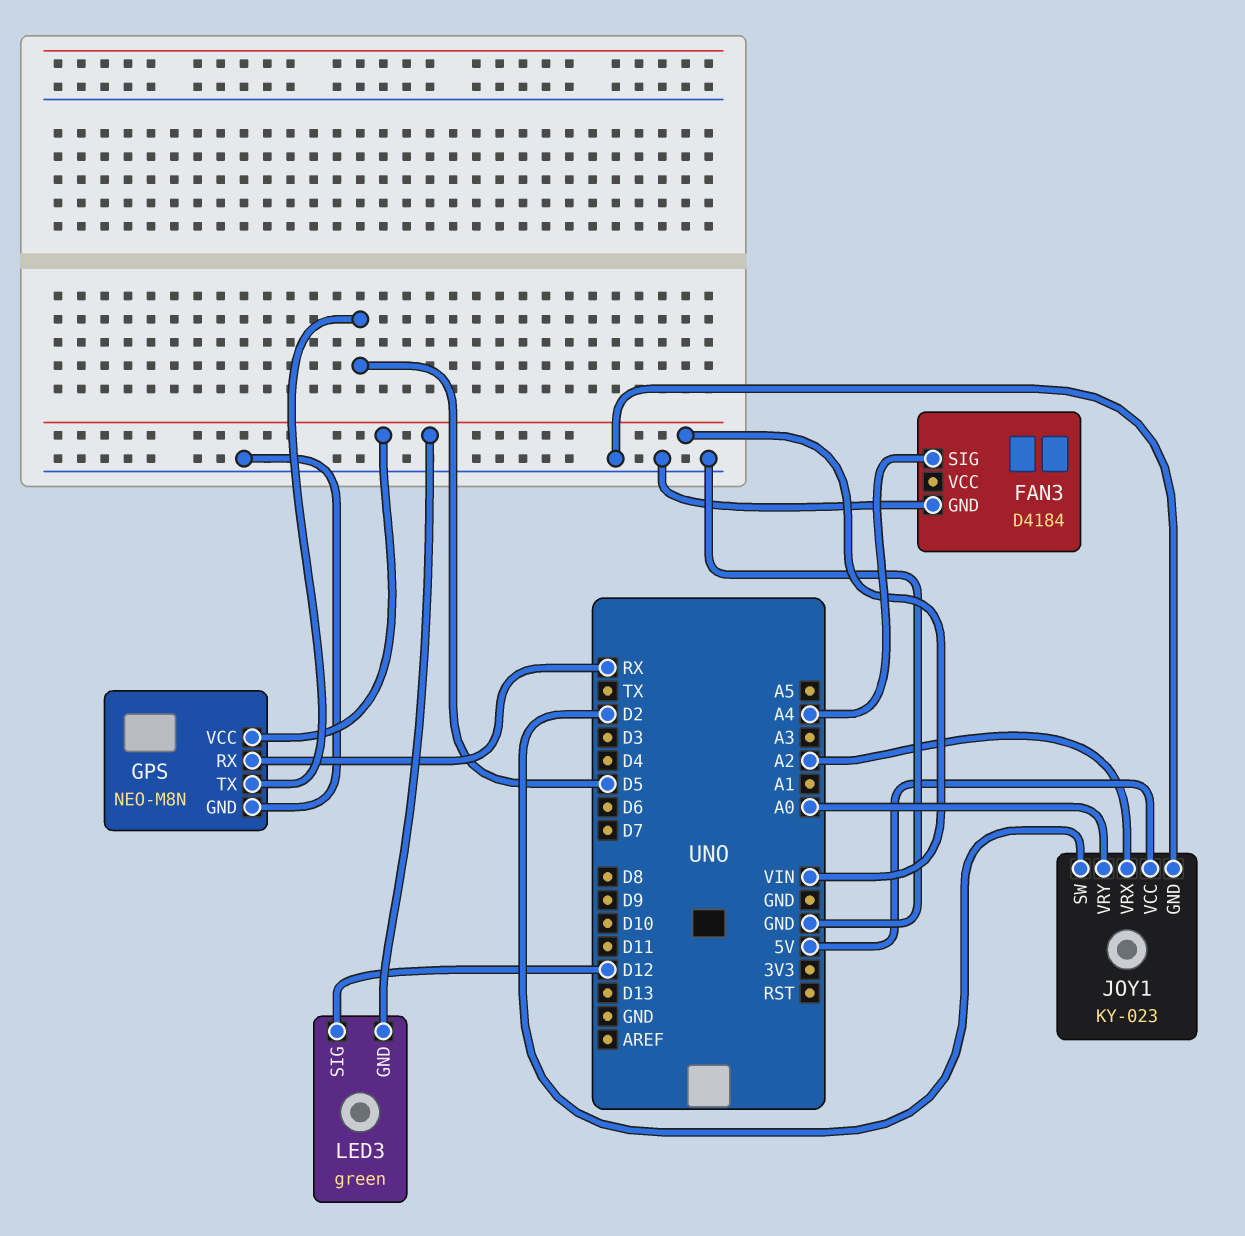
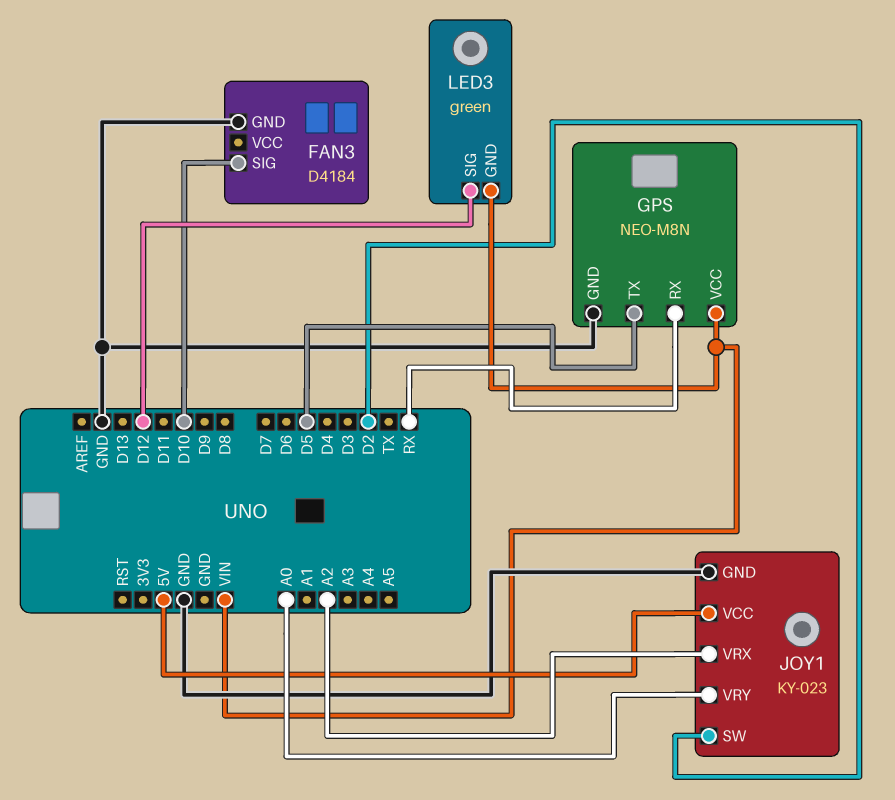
FAN3 pin SIG: A4 -> D10

